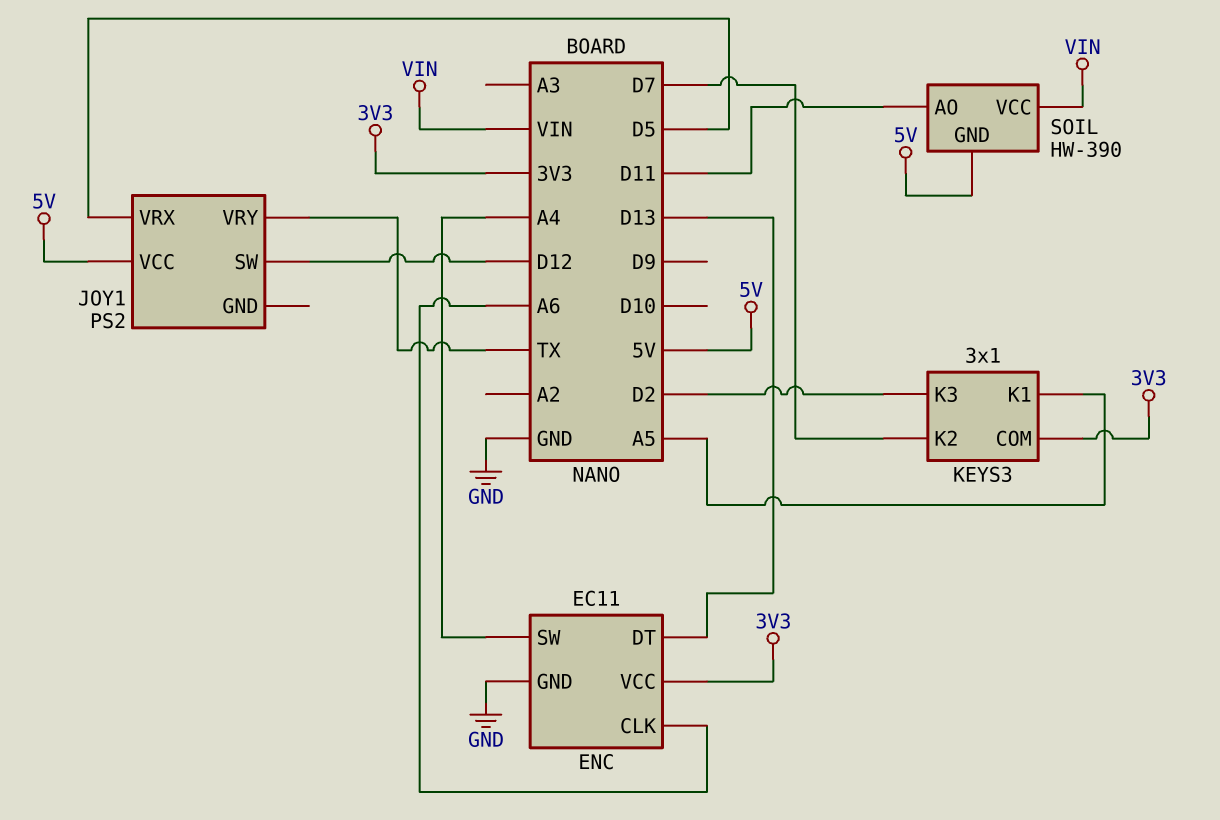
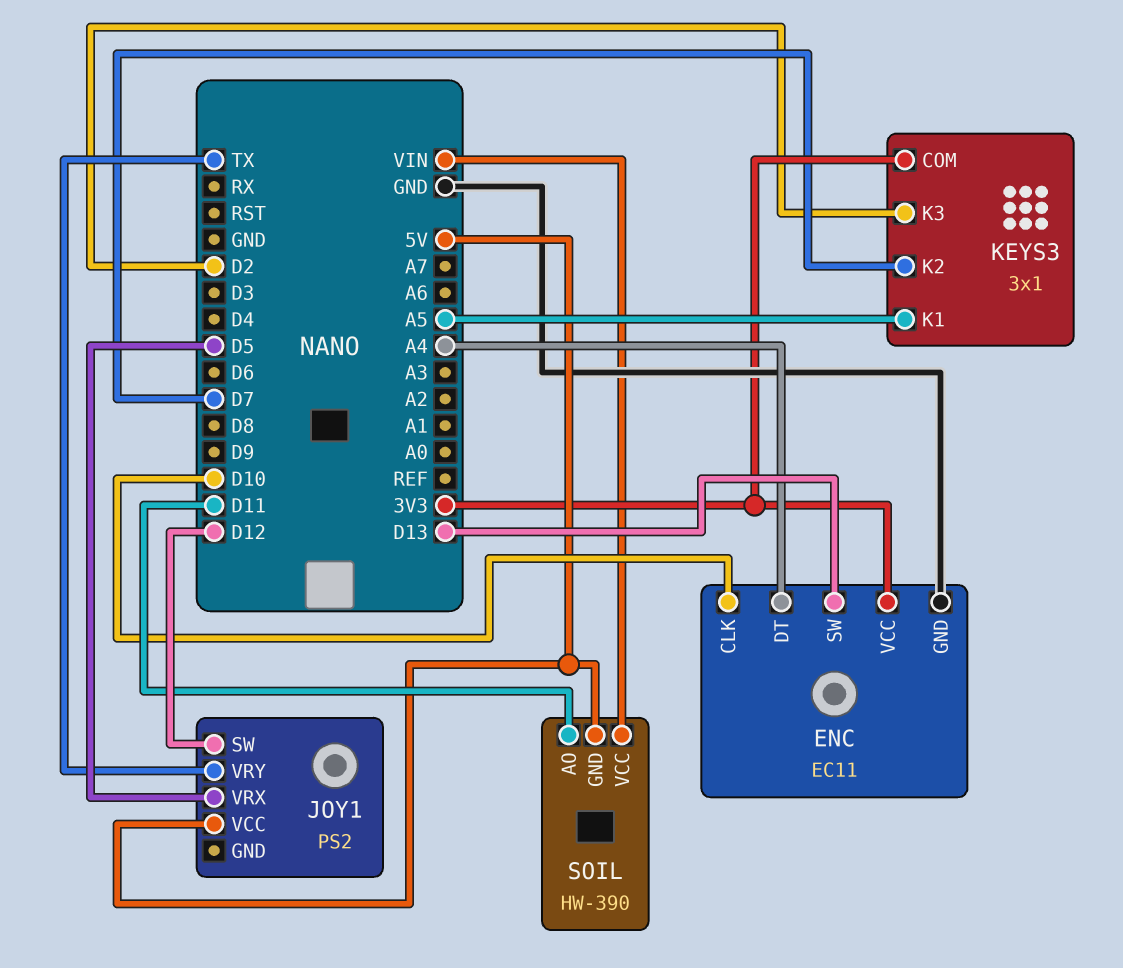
ENC pin CLK: A6 -> D10
ENC pin DT: D13 -> A4
ENC pin SW: A4 -> D13

